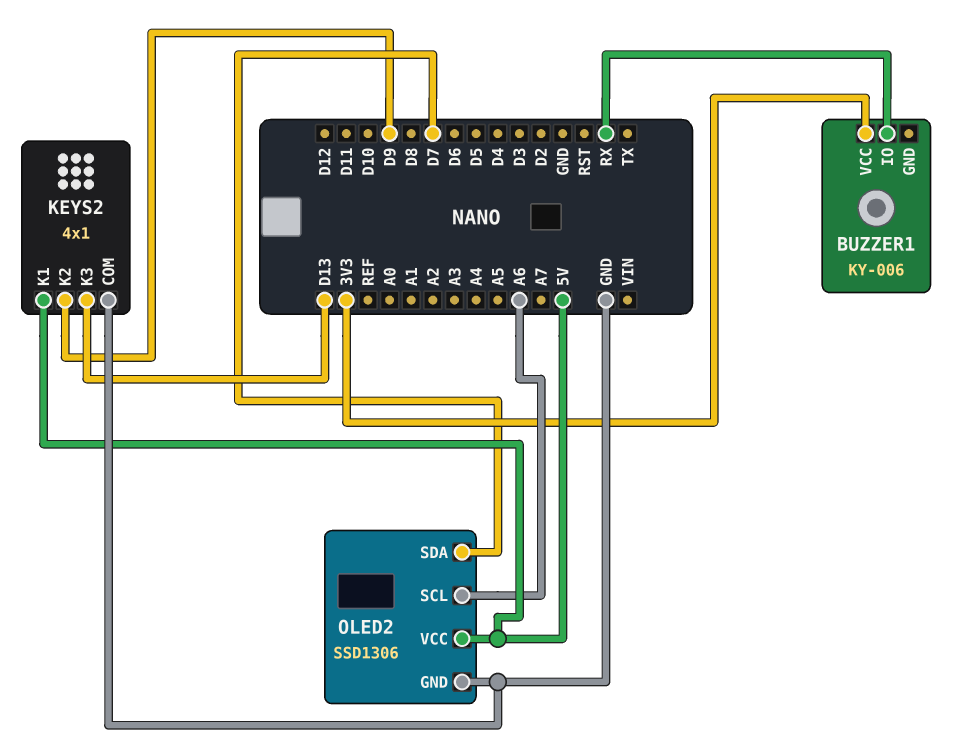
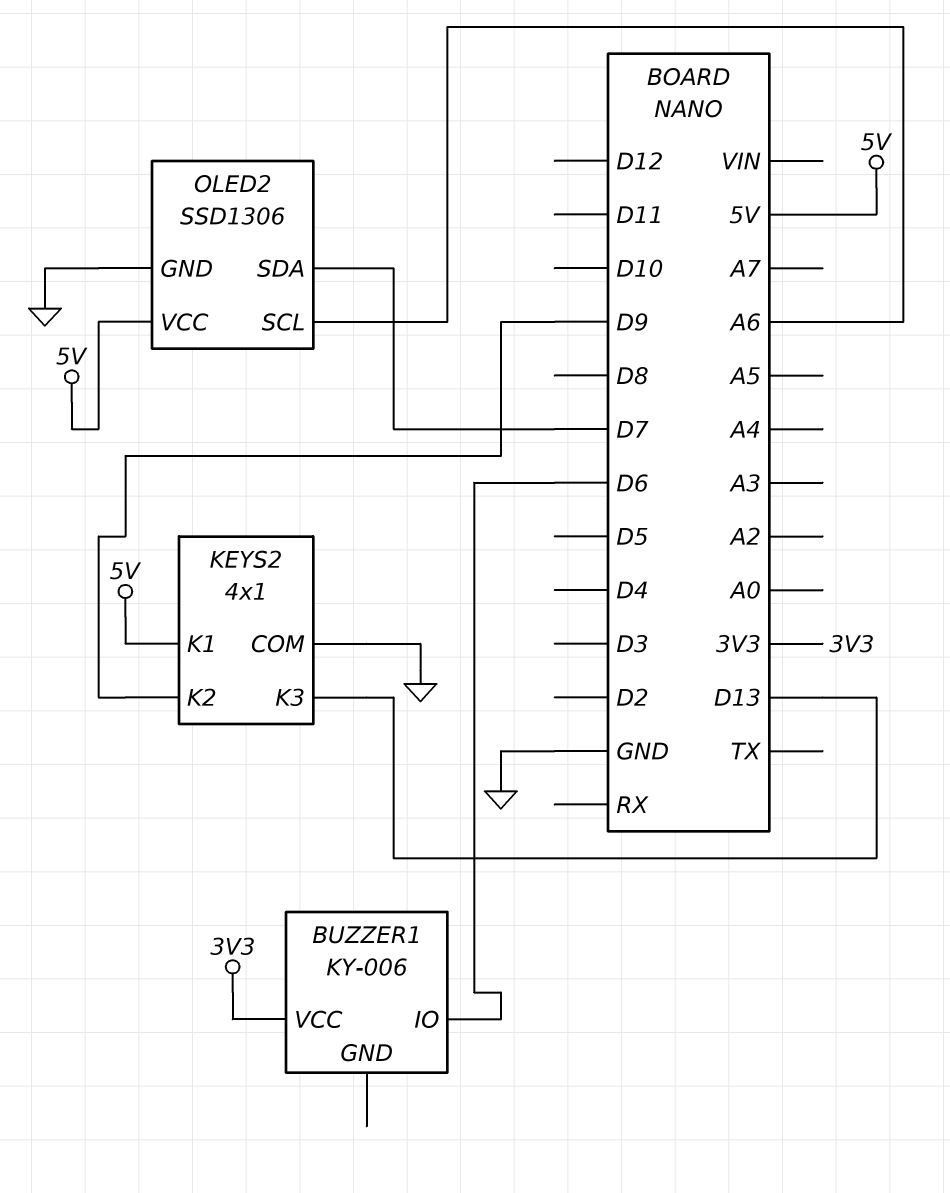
BUZZER1 pin IO: RX -> D6

